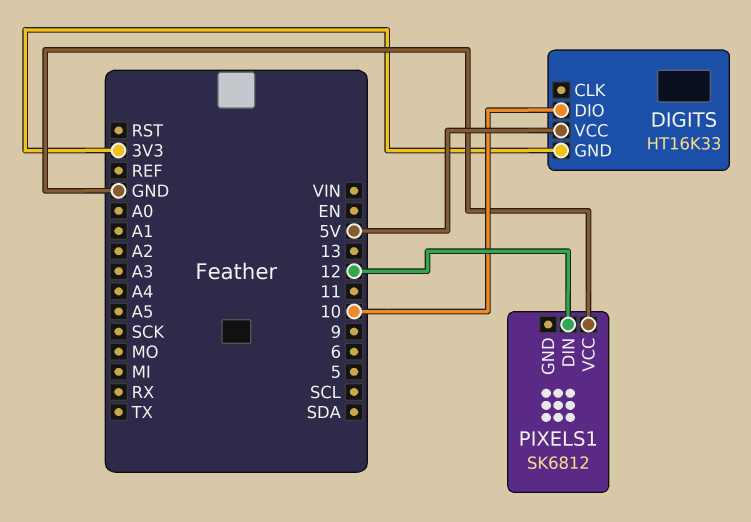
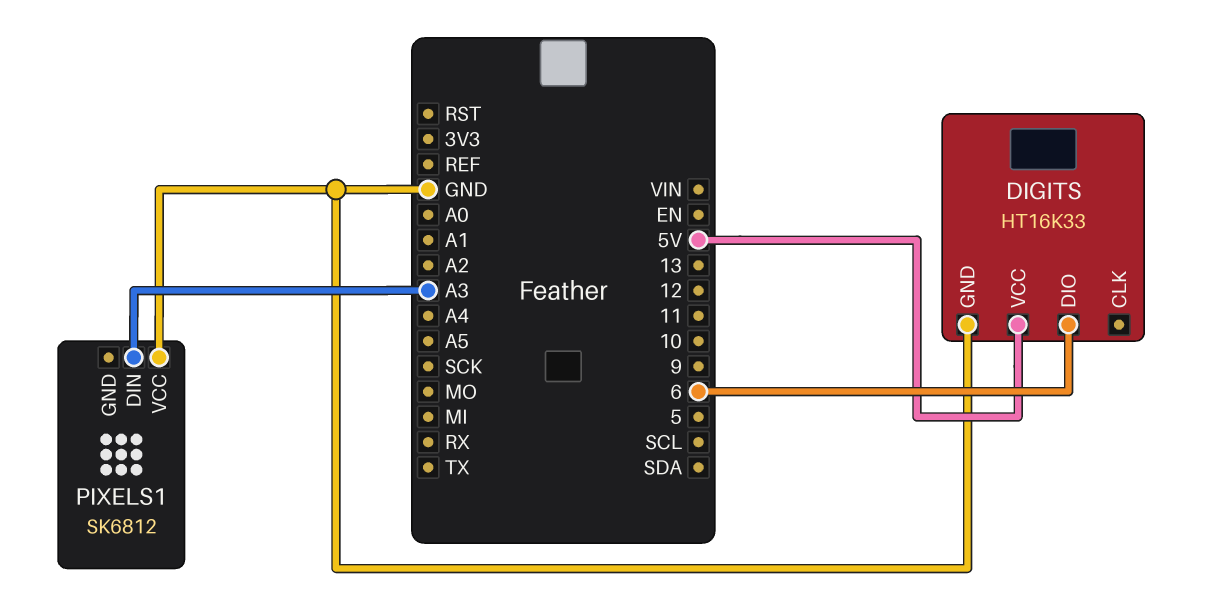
DIGITS pin DIO: 10 -> 6
DIGITS pin GND: 3V3 -> GND
PIXELS1 pin DIN: 12 -> A3

